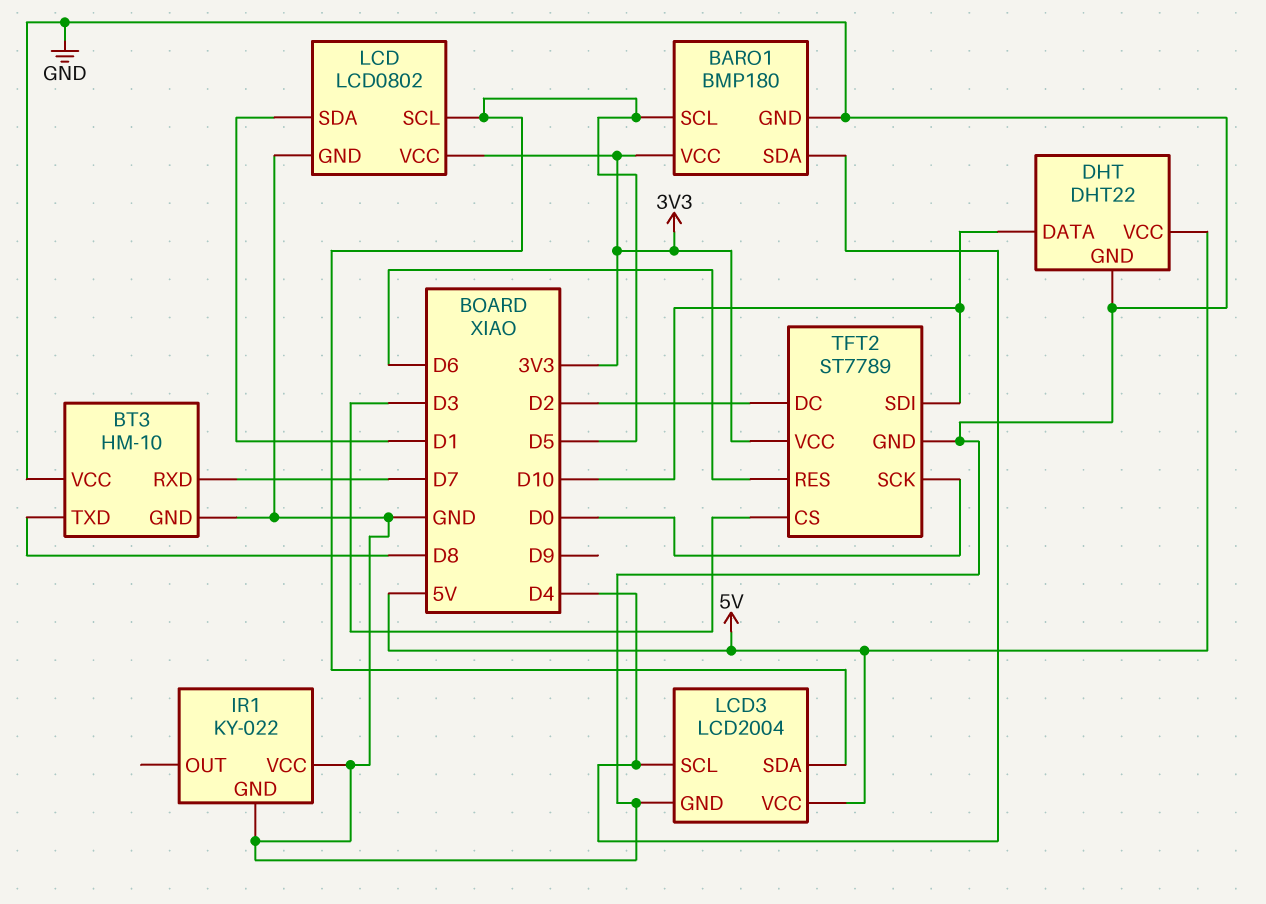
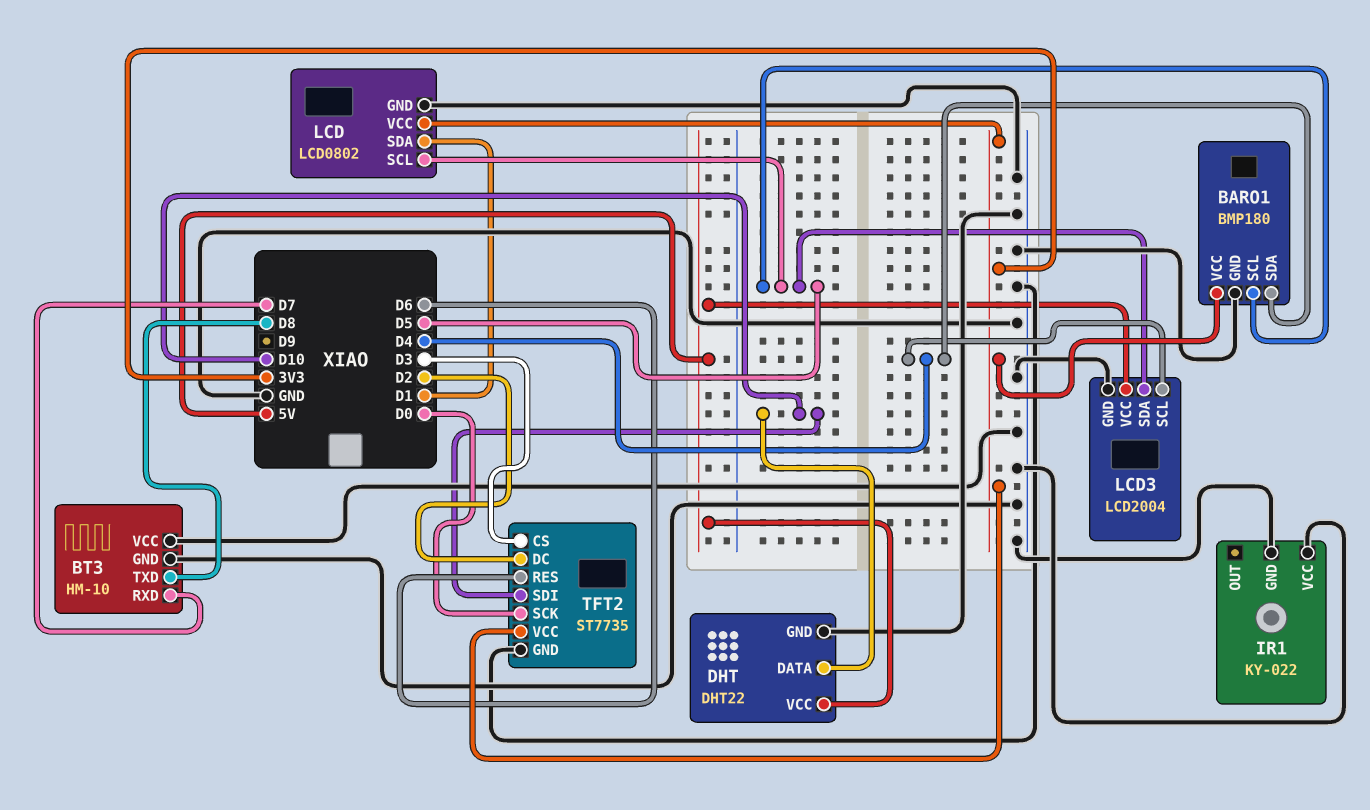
TFT2: ST7789 -> ST7735

